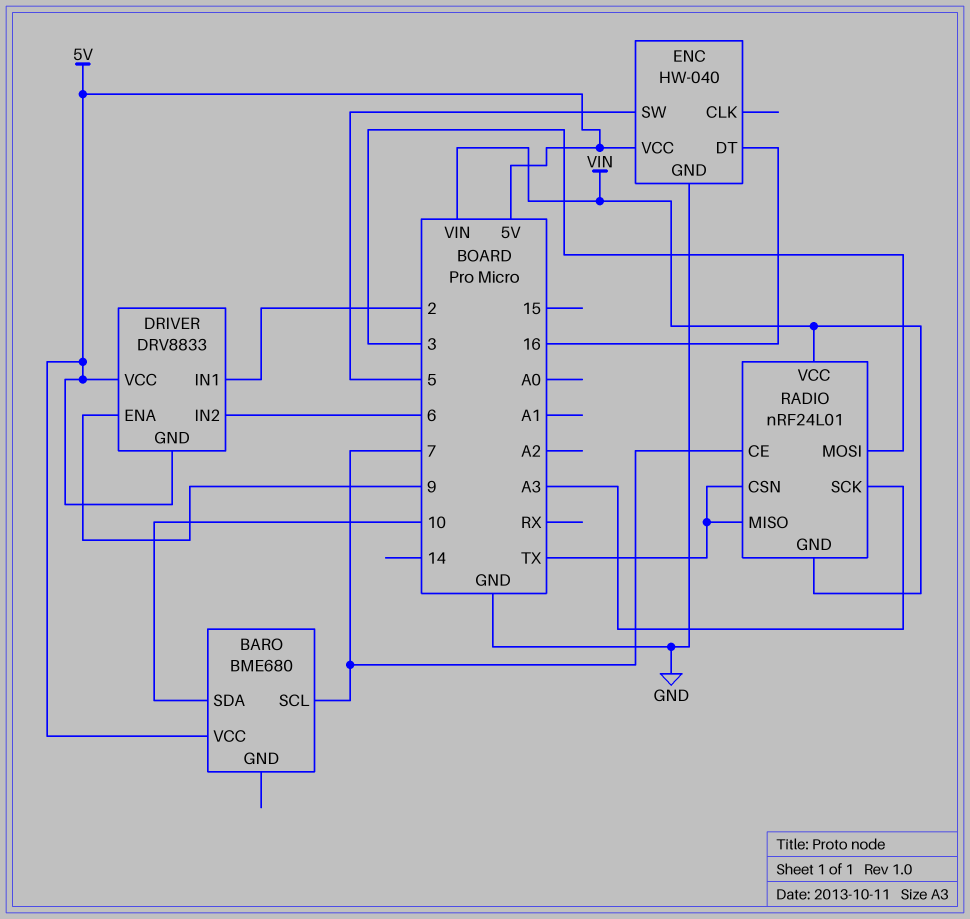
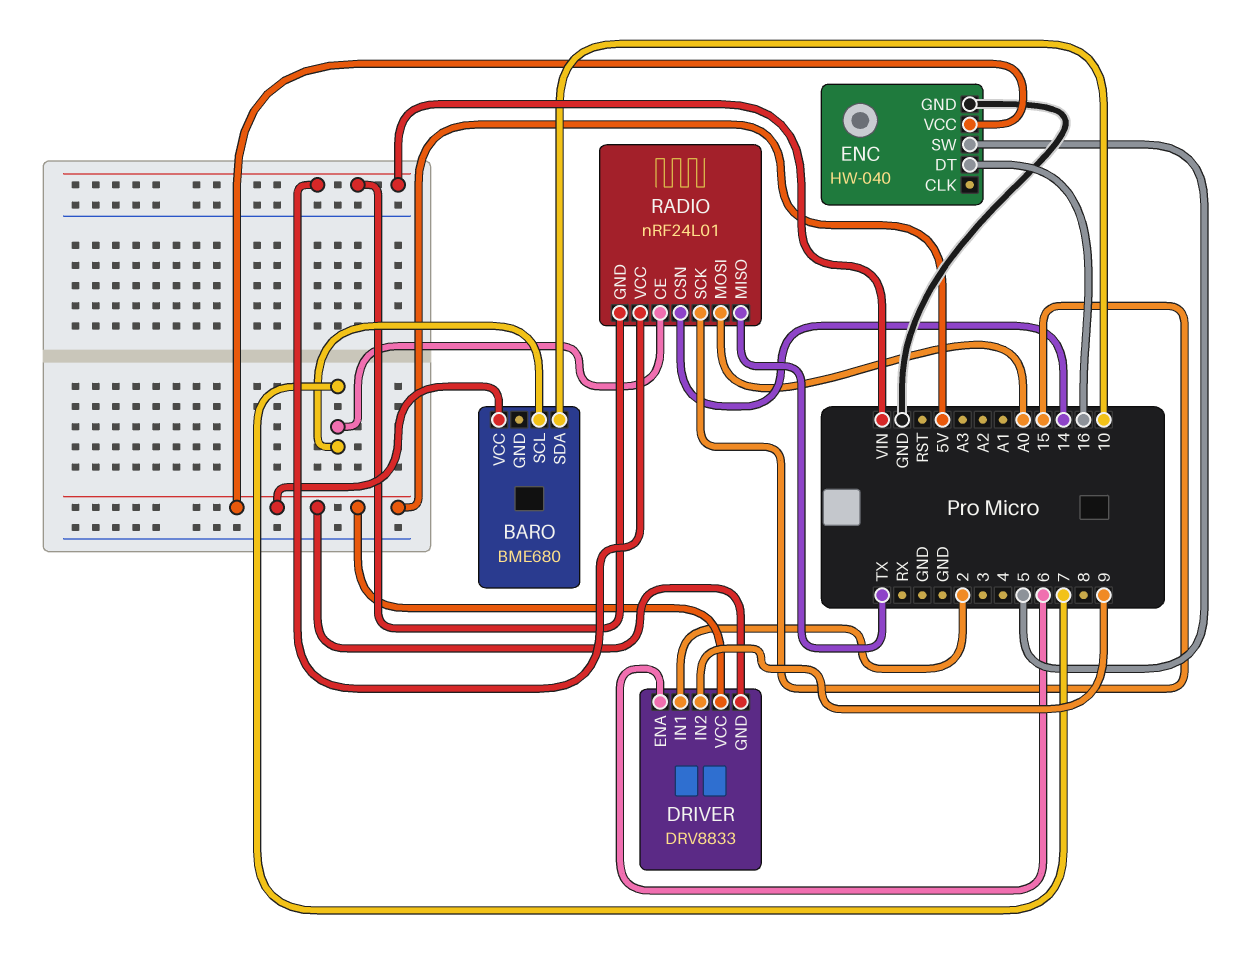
DRIVER pin ENA: 9 -> 6
DRIVER pin IN2: 6 -> 9
RADIO pin CSN: TX -> 14
RADIO pin MOSI: 3 -> A0
RADIO pin SCK: A3 -> 15

